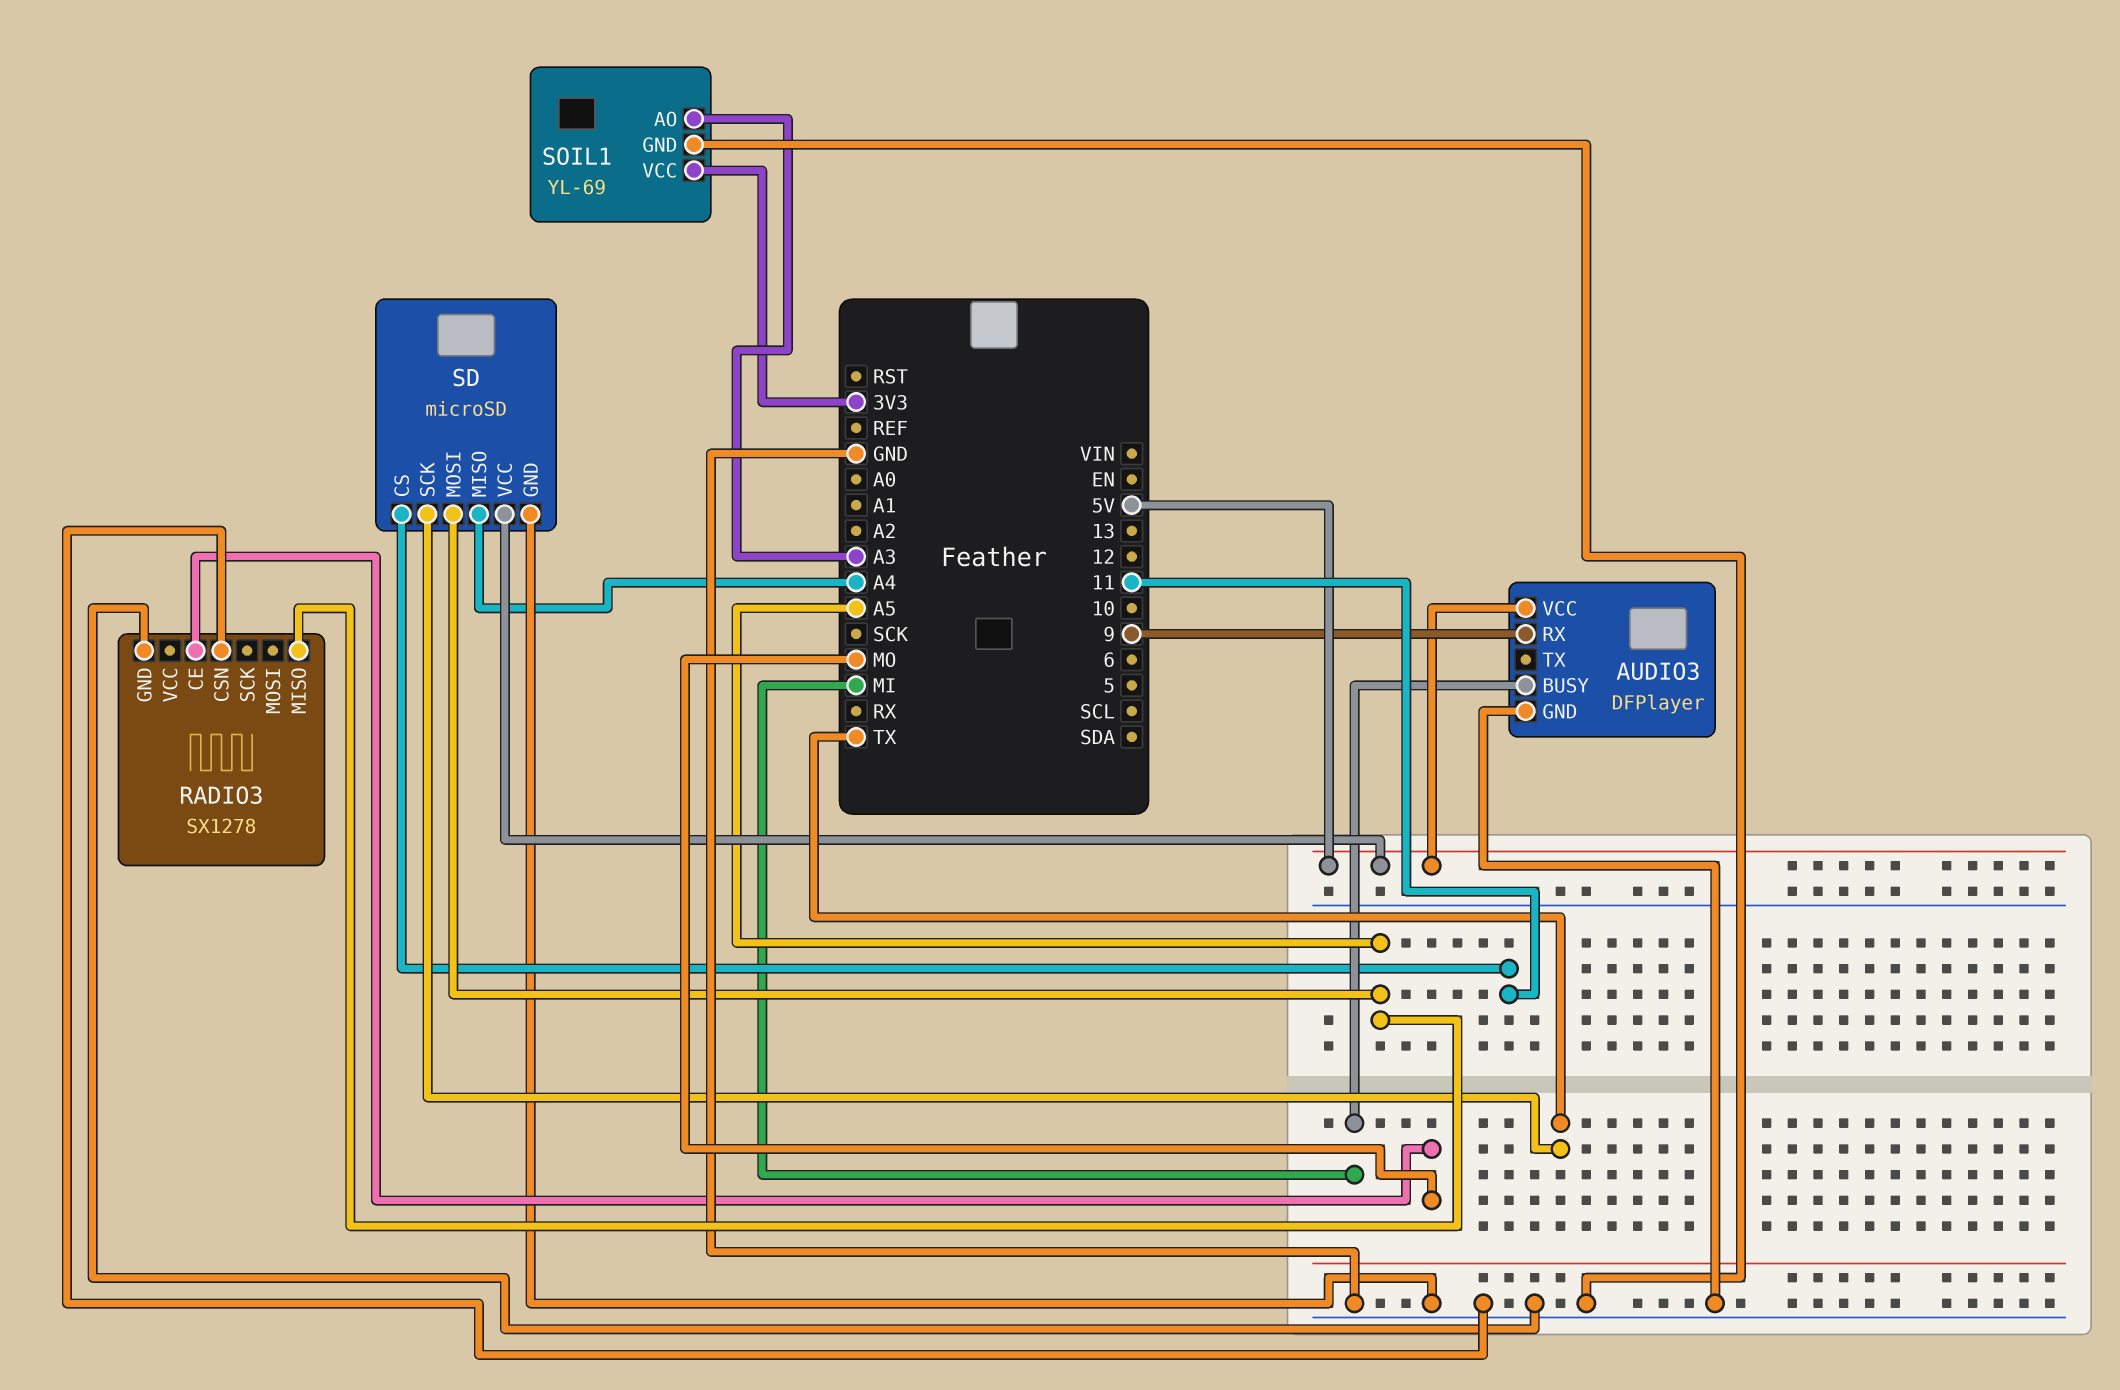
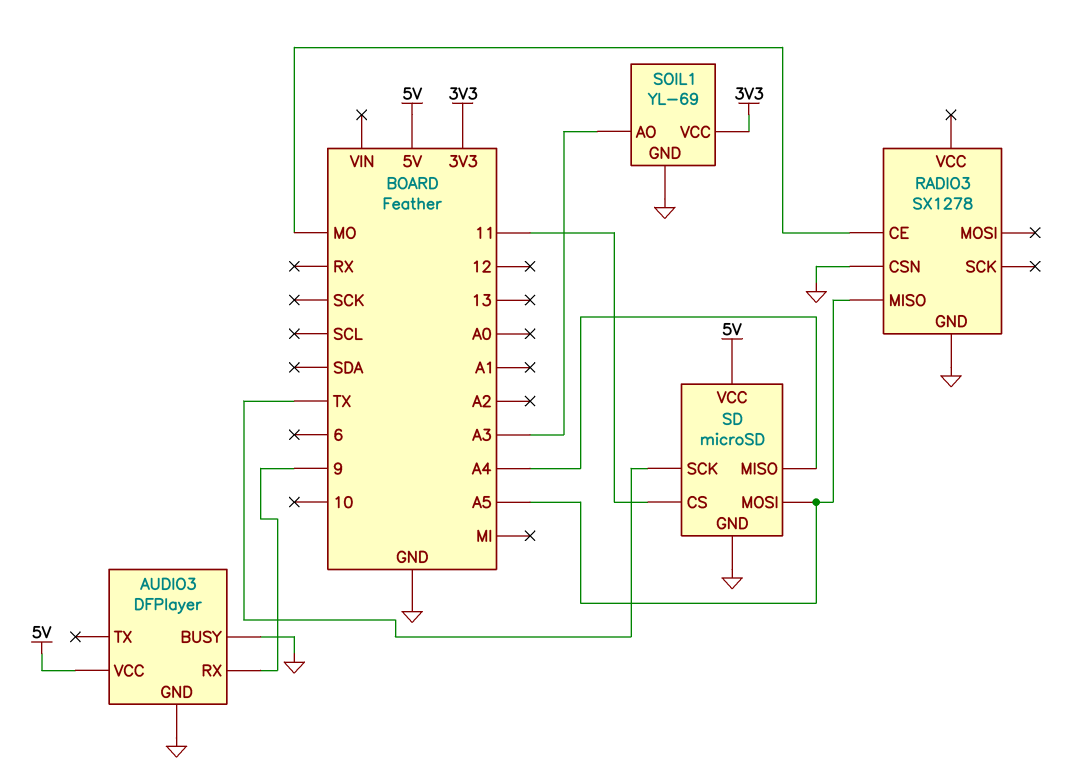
AUDIO3 pin BUSY: MI -> GND

